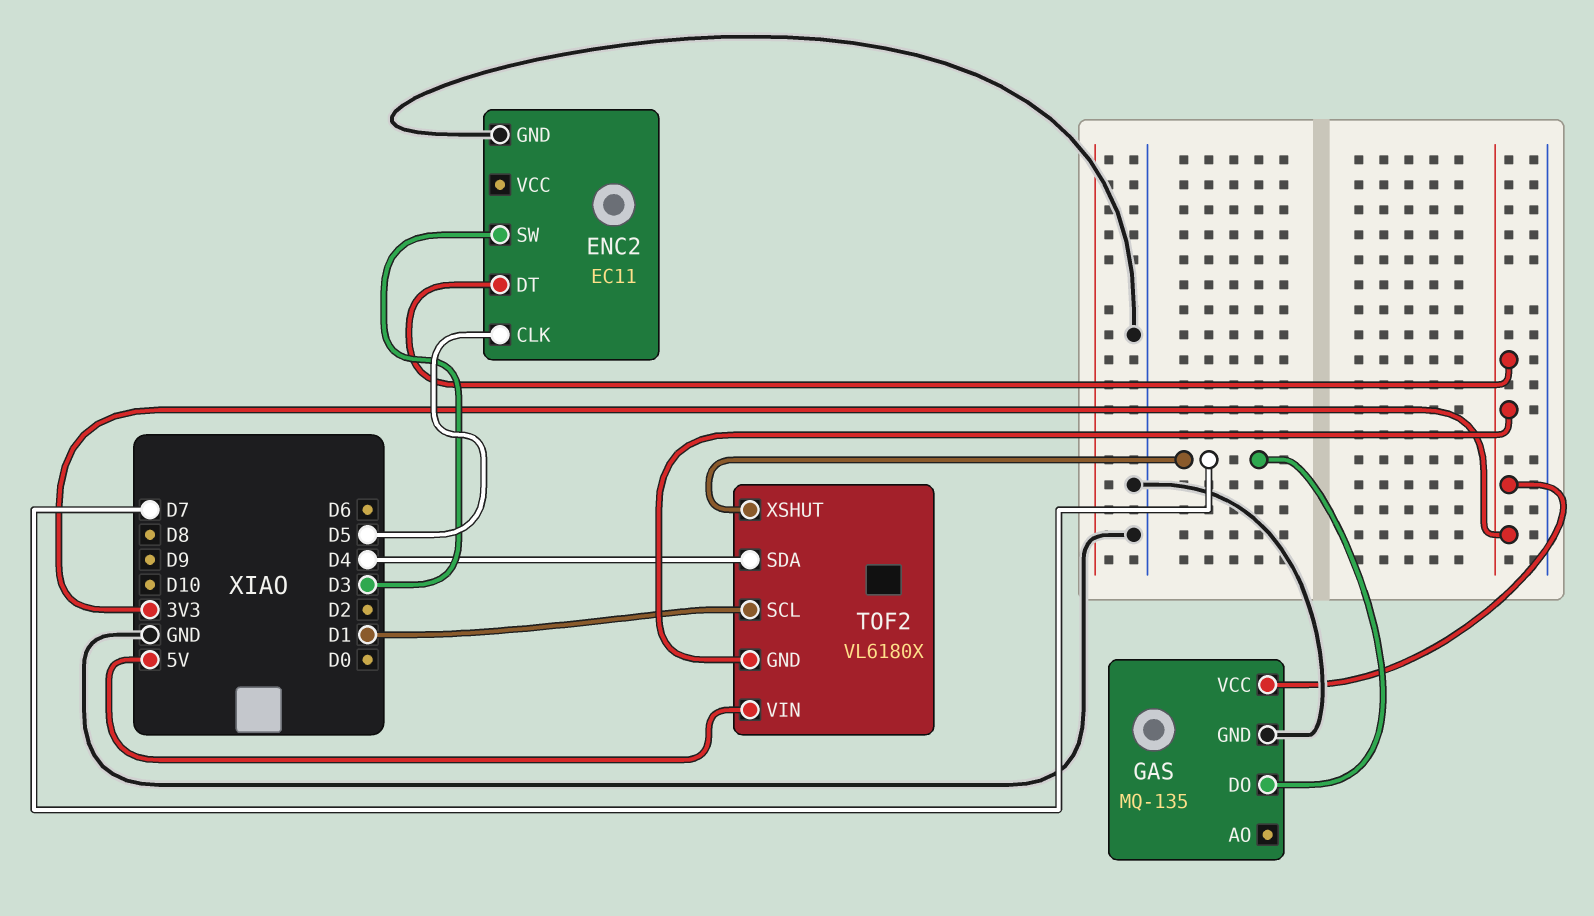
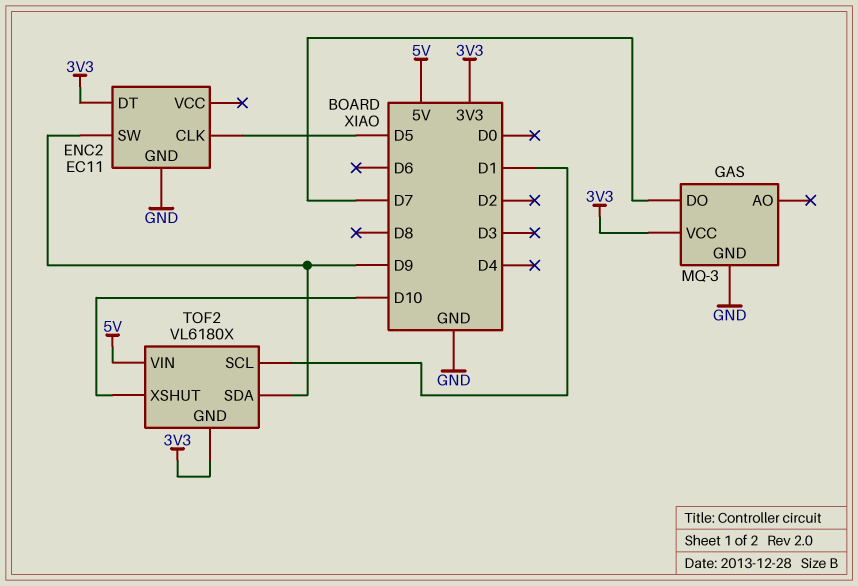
ENC2 pin SW: D3 -> D9
GAS: MQ-135 -> MQ-3
TOF2 pin SDA: D4 -> D9
TOF2 pin XSHUT: D7 -> D10

